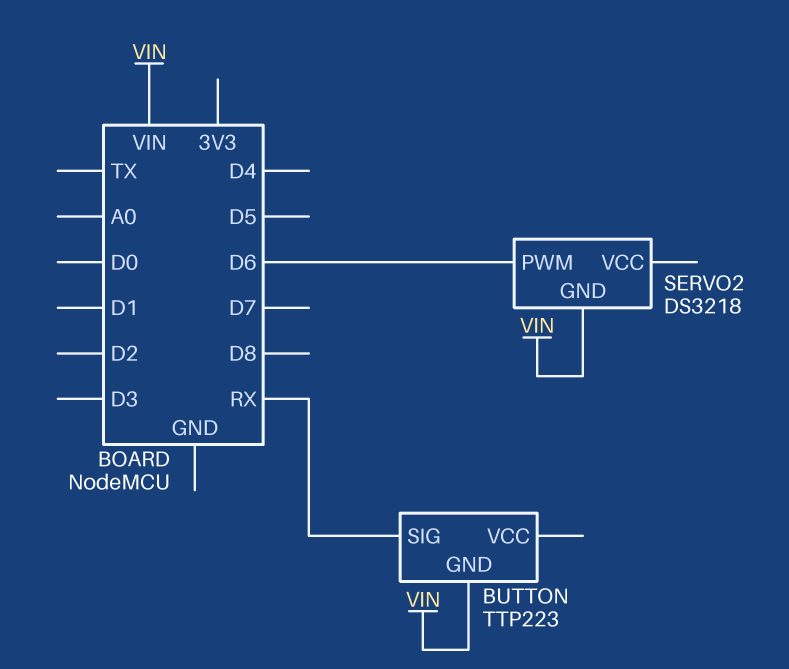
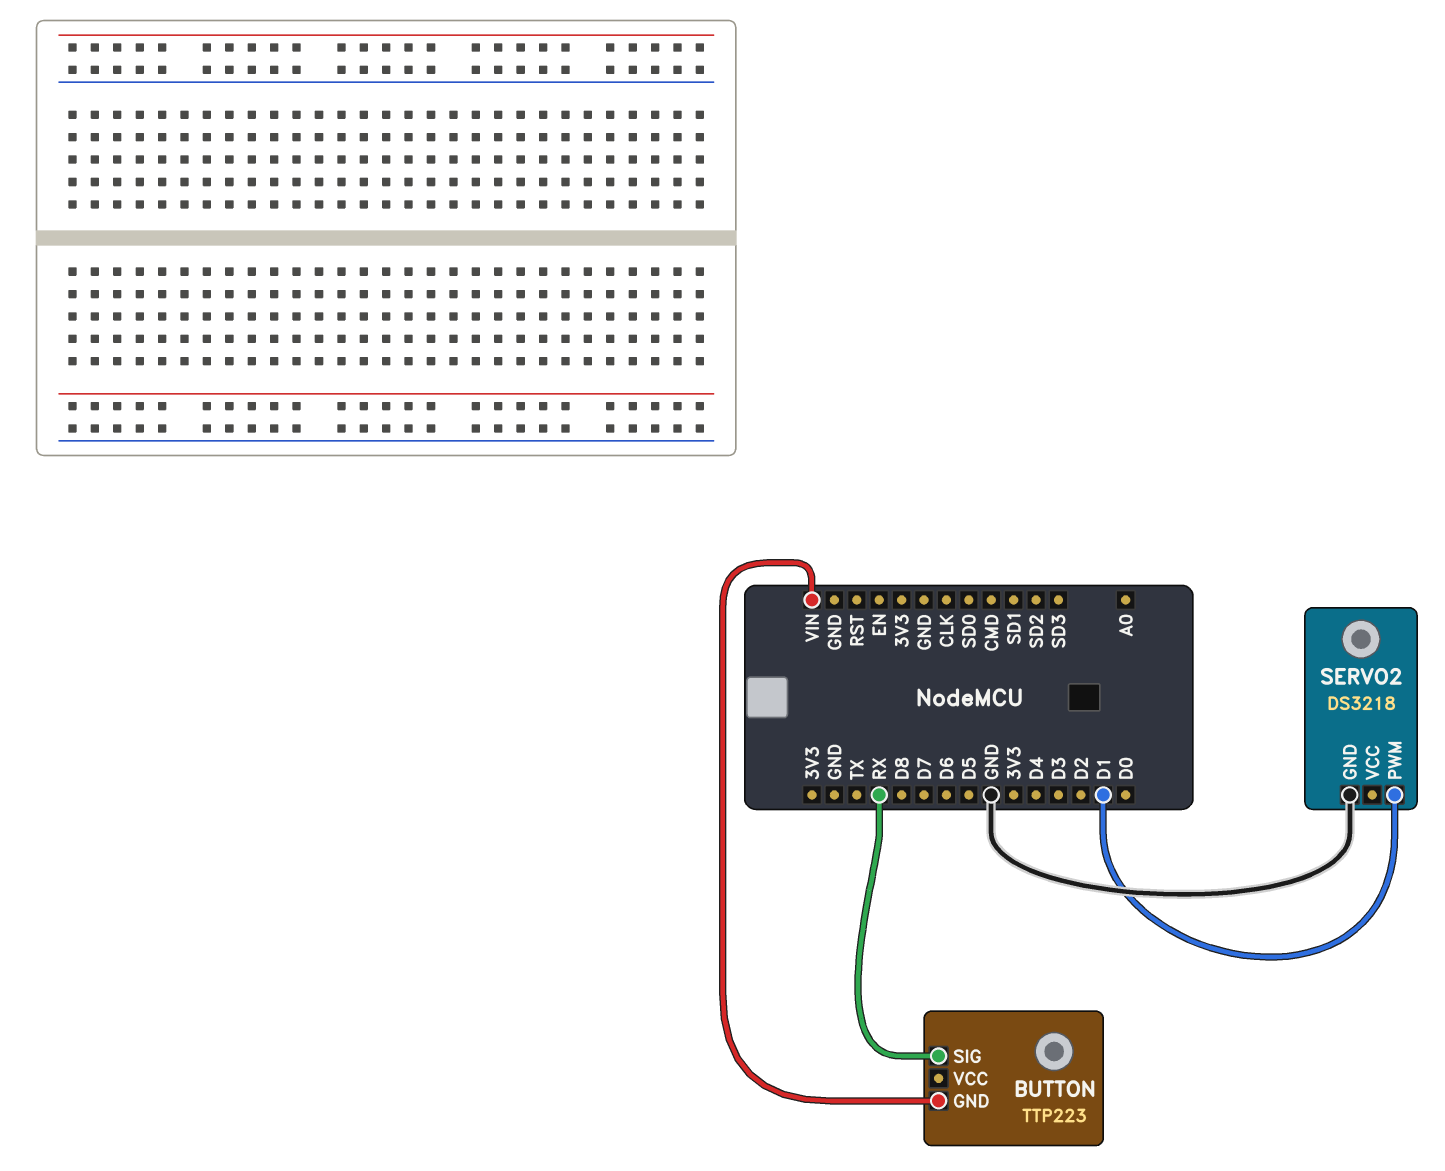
SERVO2 pin GND: VIN -> GND
SERVO2 pin PWM: D6 -> D1

